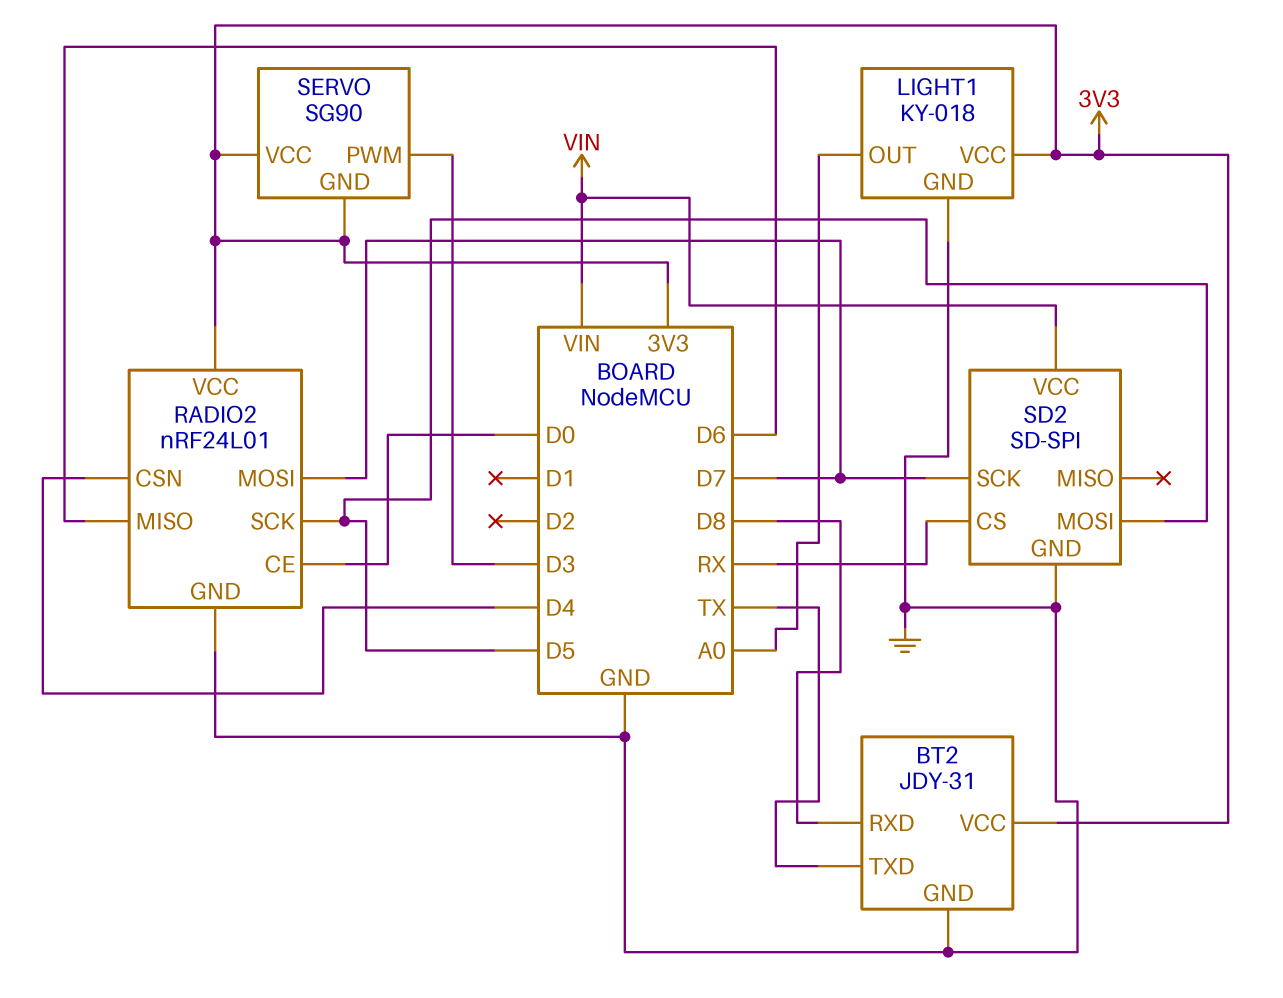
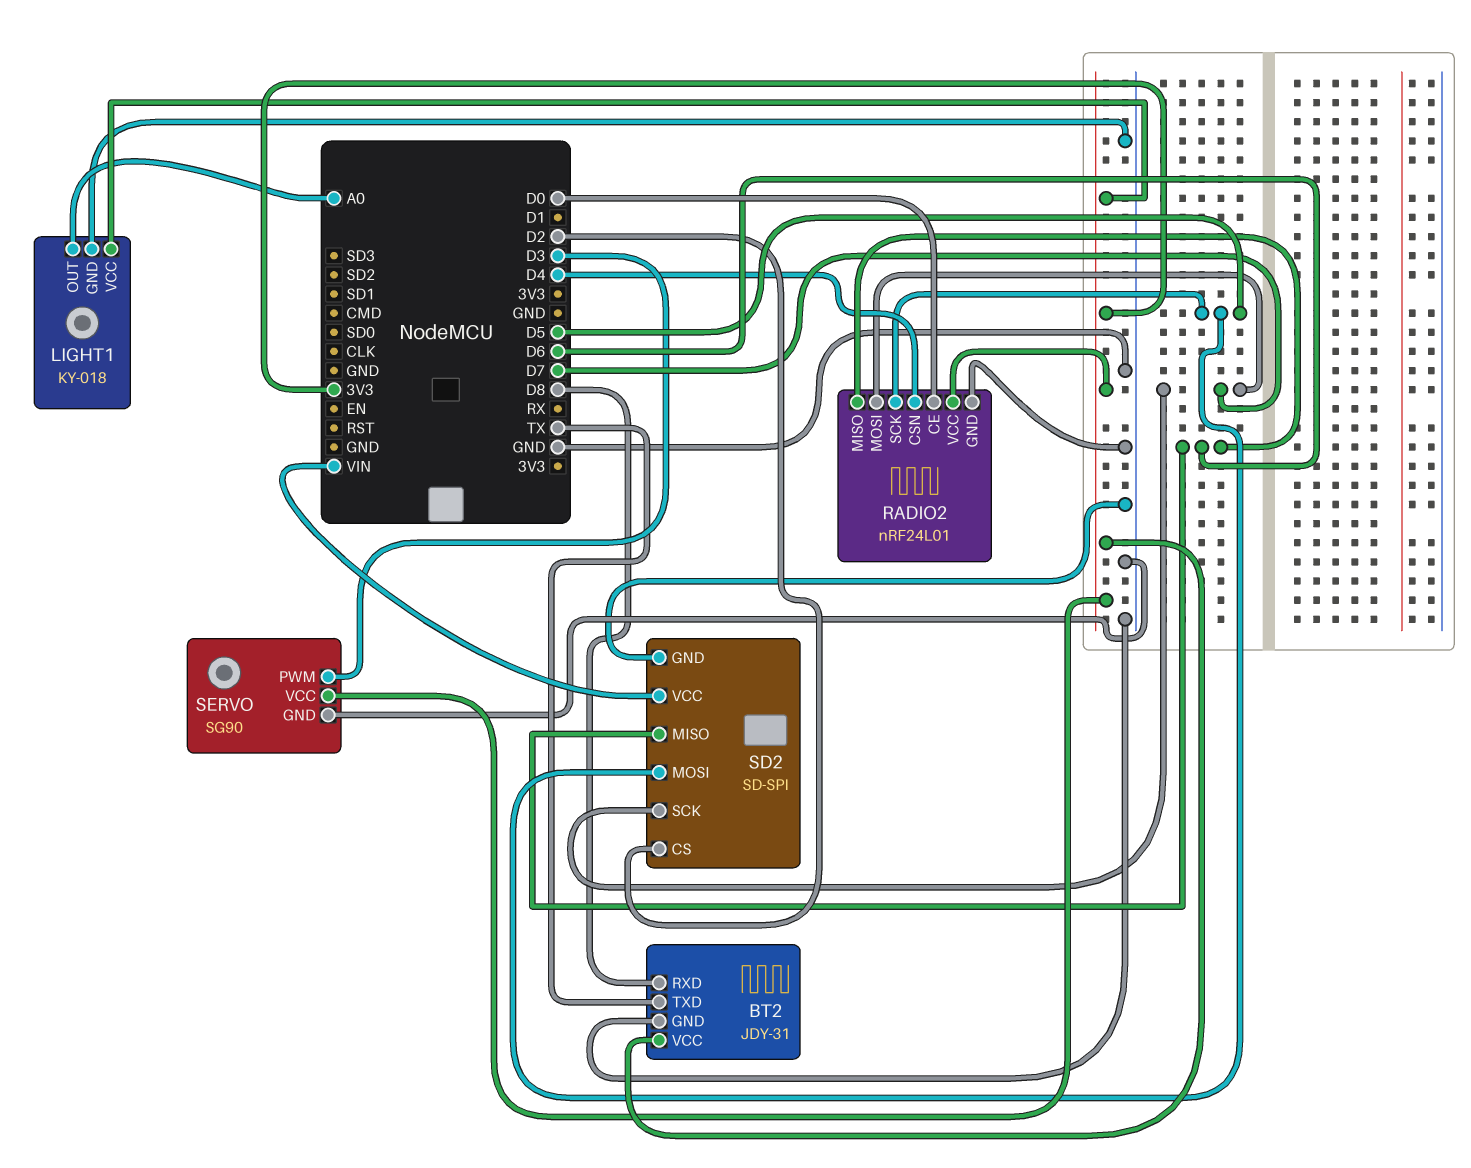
SD2 pin CS: RX -> D2
SD2 pin MISO: none -> D6
SERVO pin GND: 3V3 -> GND

